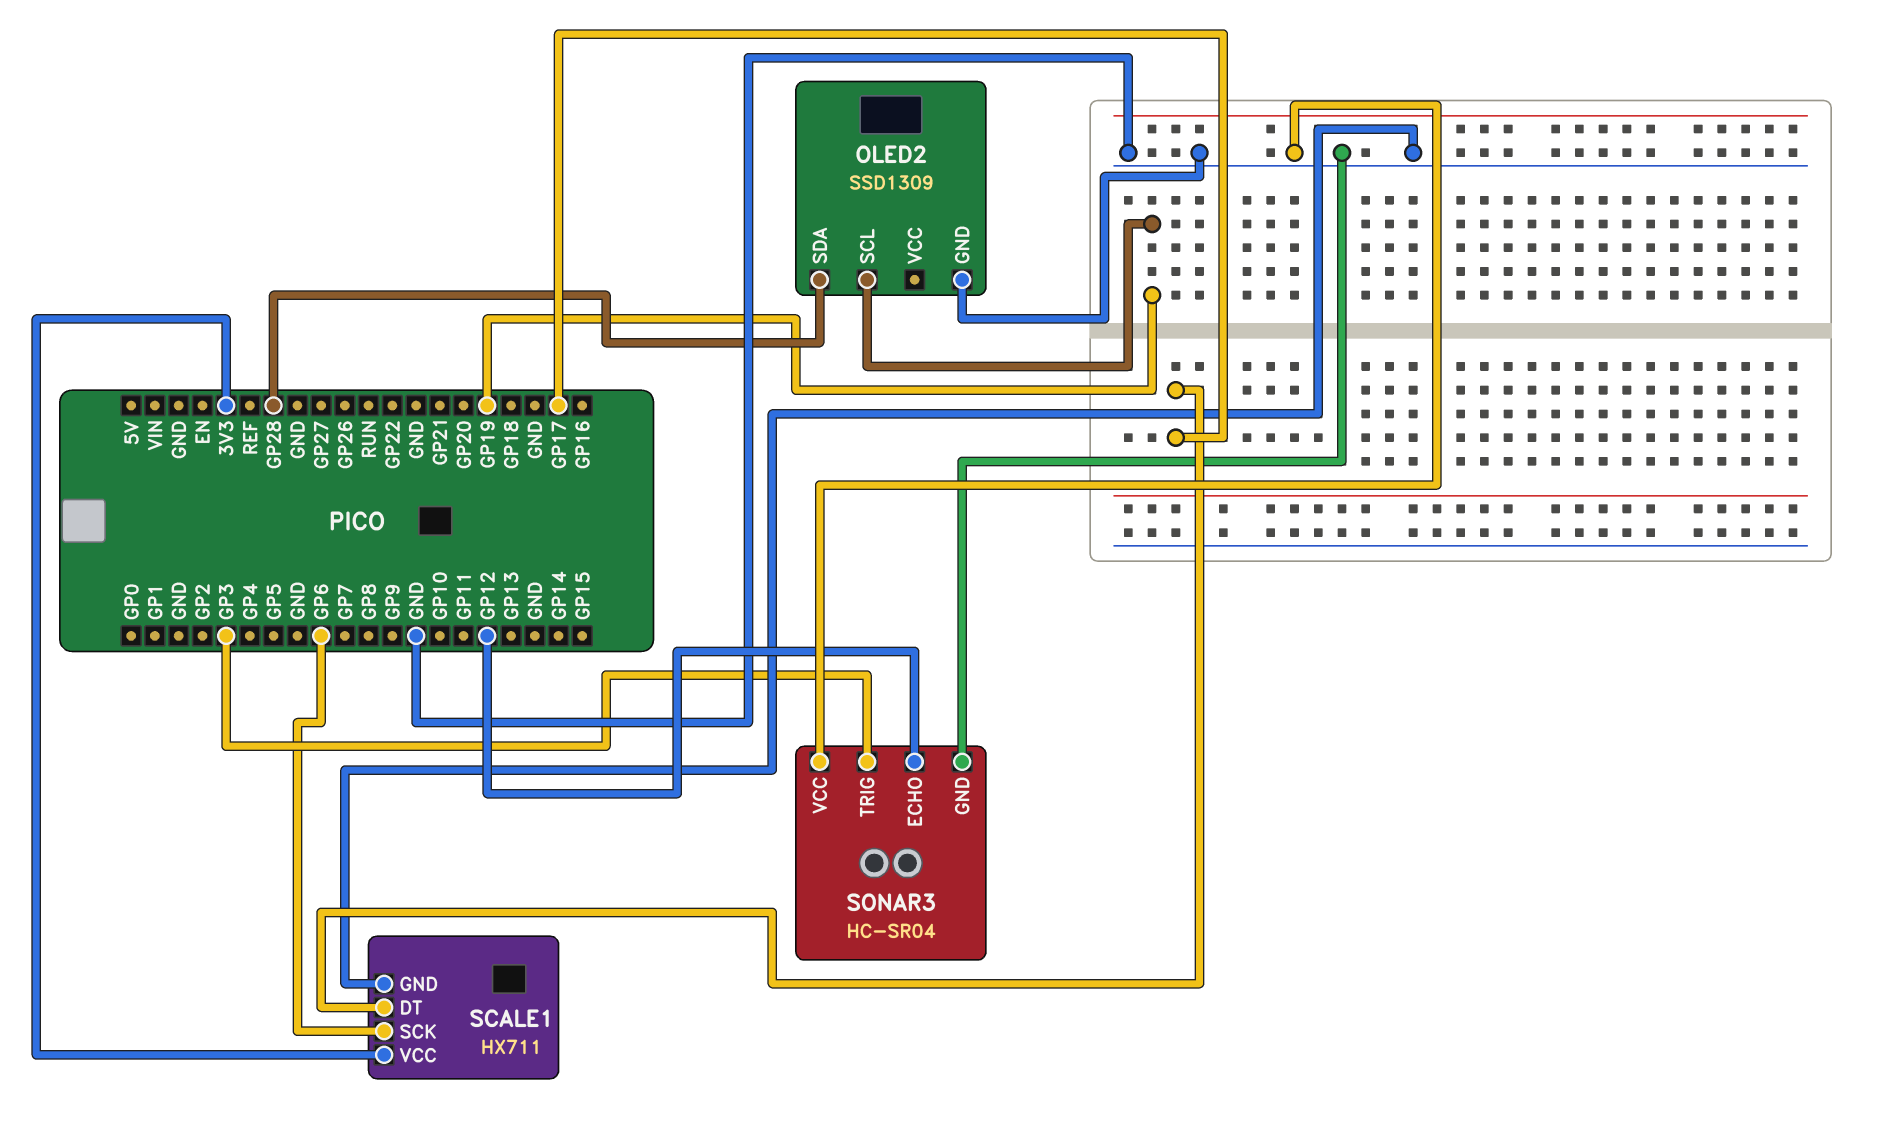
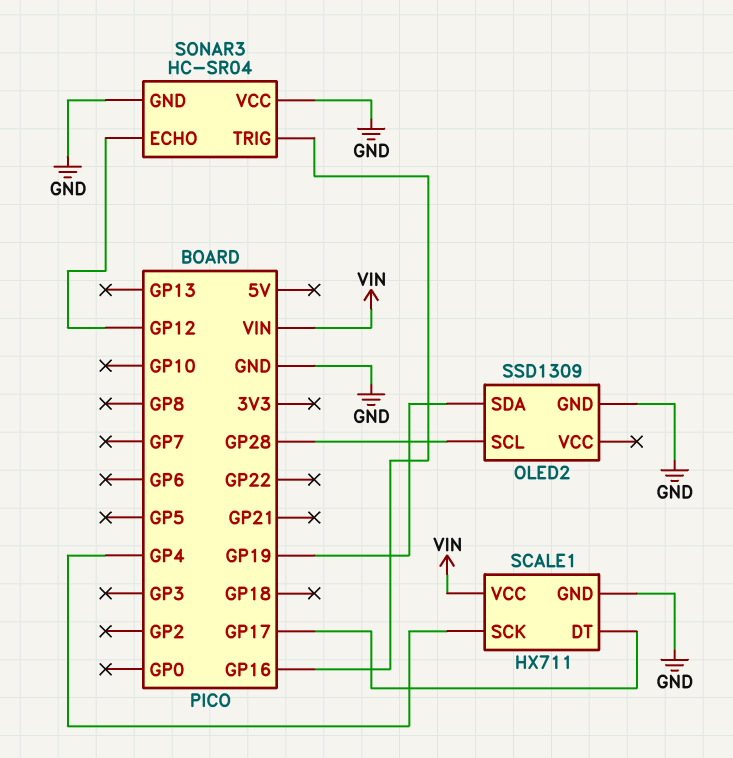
OLED2 pin SCL: GP19 -> GP28
OLED2 pin SDA: GP28 -> GP19
SCALE1 pin SCK: GP6 -> GP4
SCALE1 pin VCC: 3V3 -> VIN
SONAR3 pin TRIG: GP3 -> GP16

